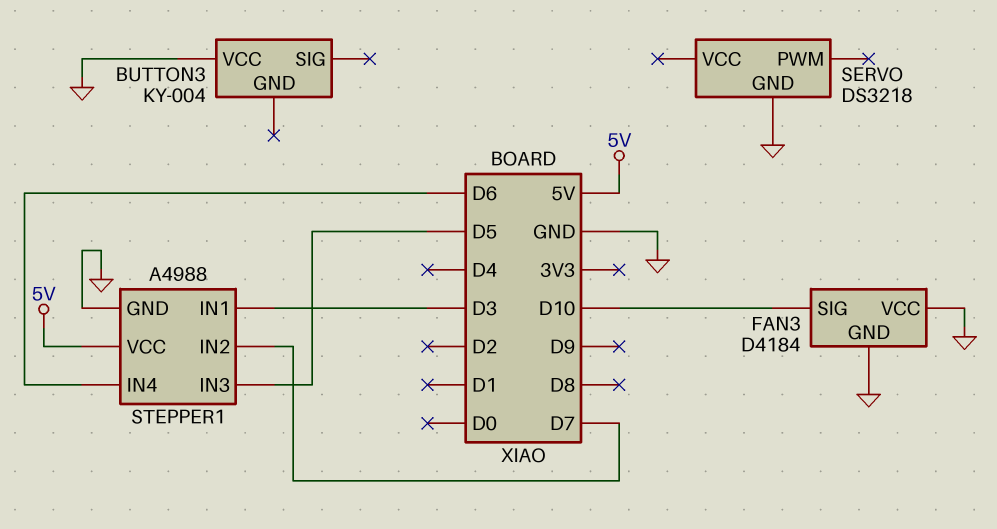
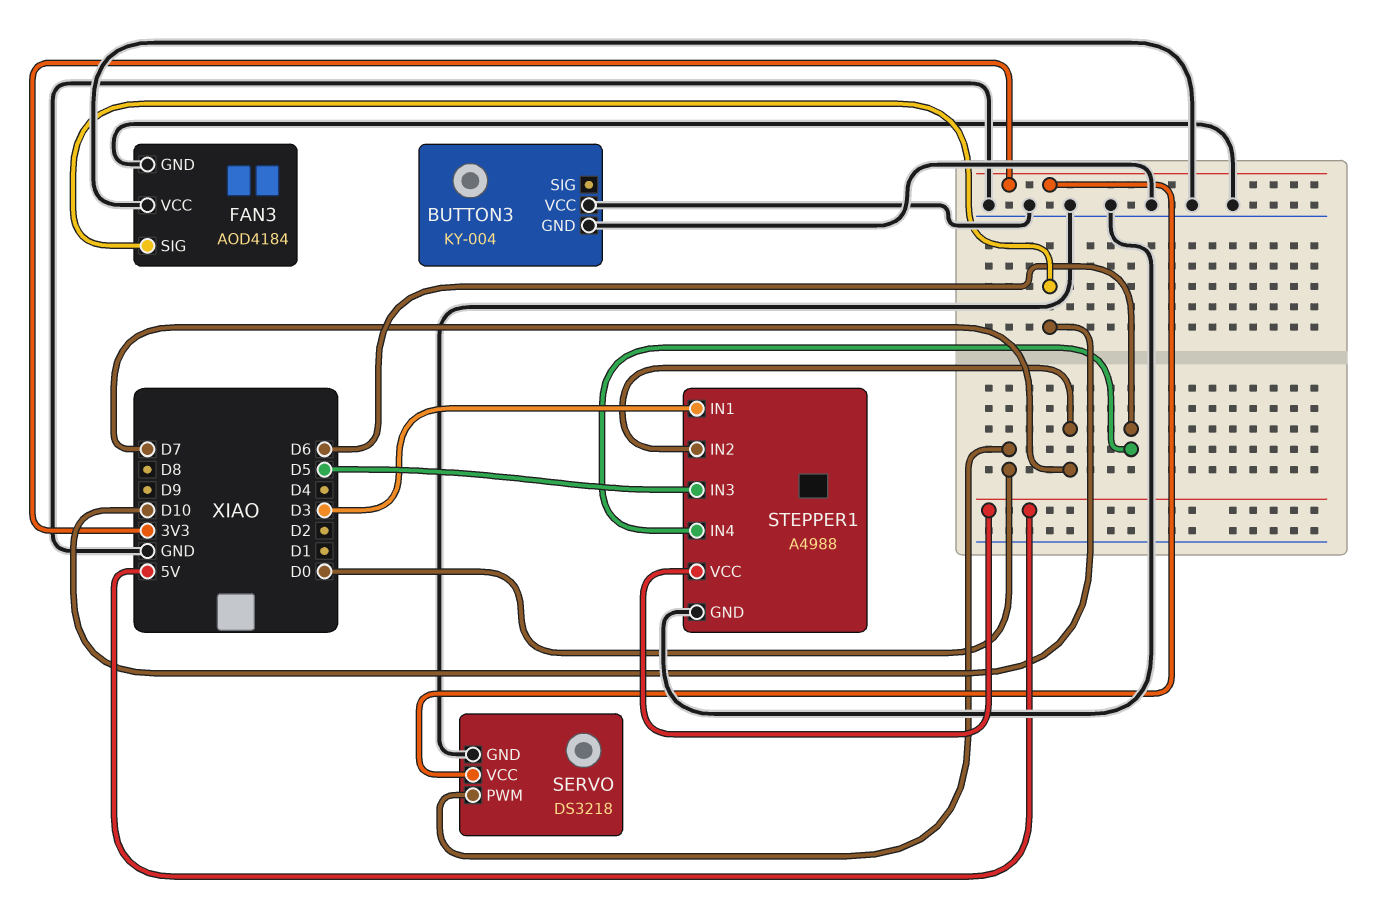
BUTTON3 pin GND: none -> GND
FAN3: D4184 -> AOD4184
SERVO pin PWM: none -> D0
SERVO pin VCC: none -> 3V3

